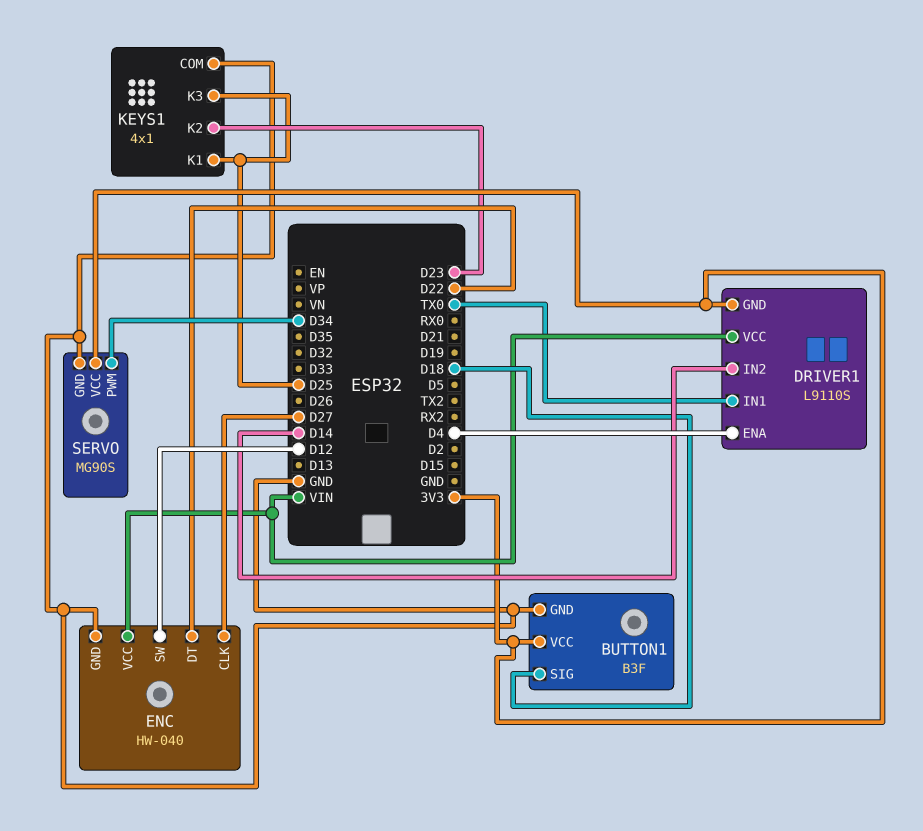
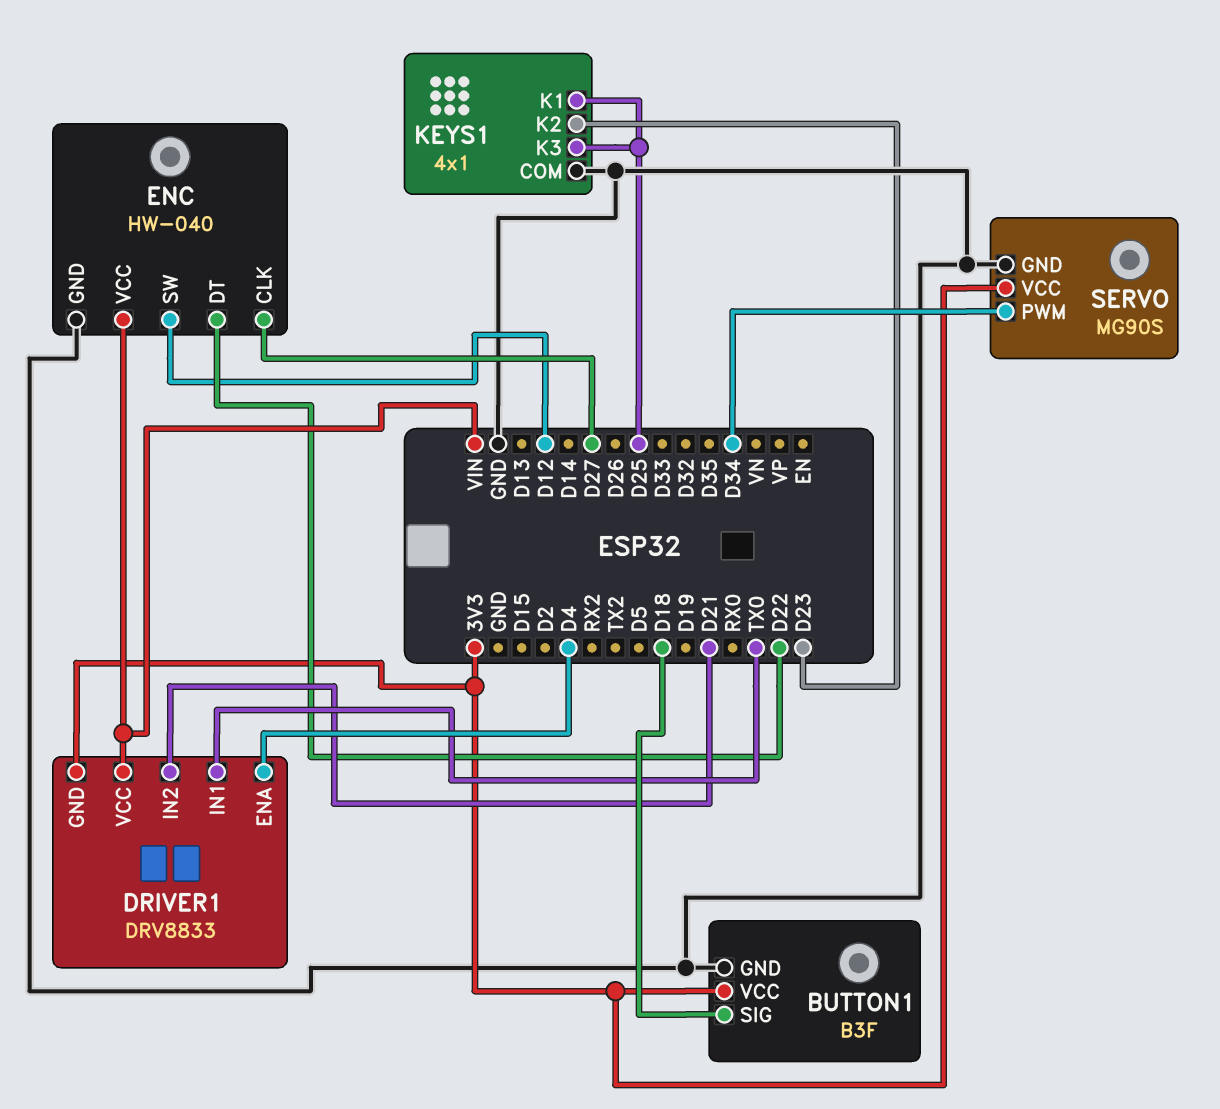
DRIVER1: L9110S -> DRV8833
DRIVER1 pin IN2: D14 -> D21

